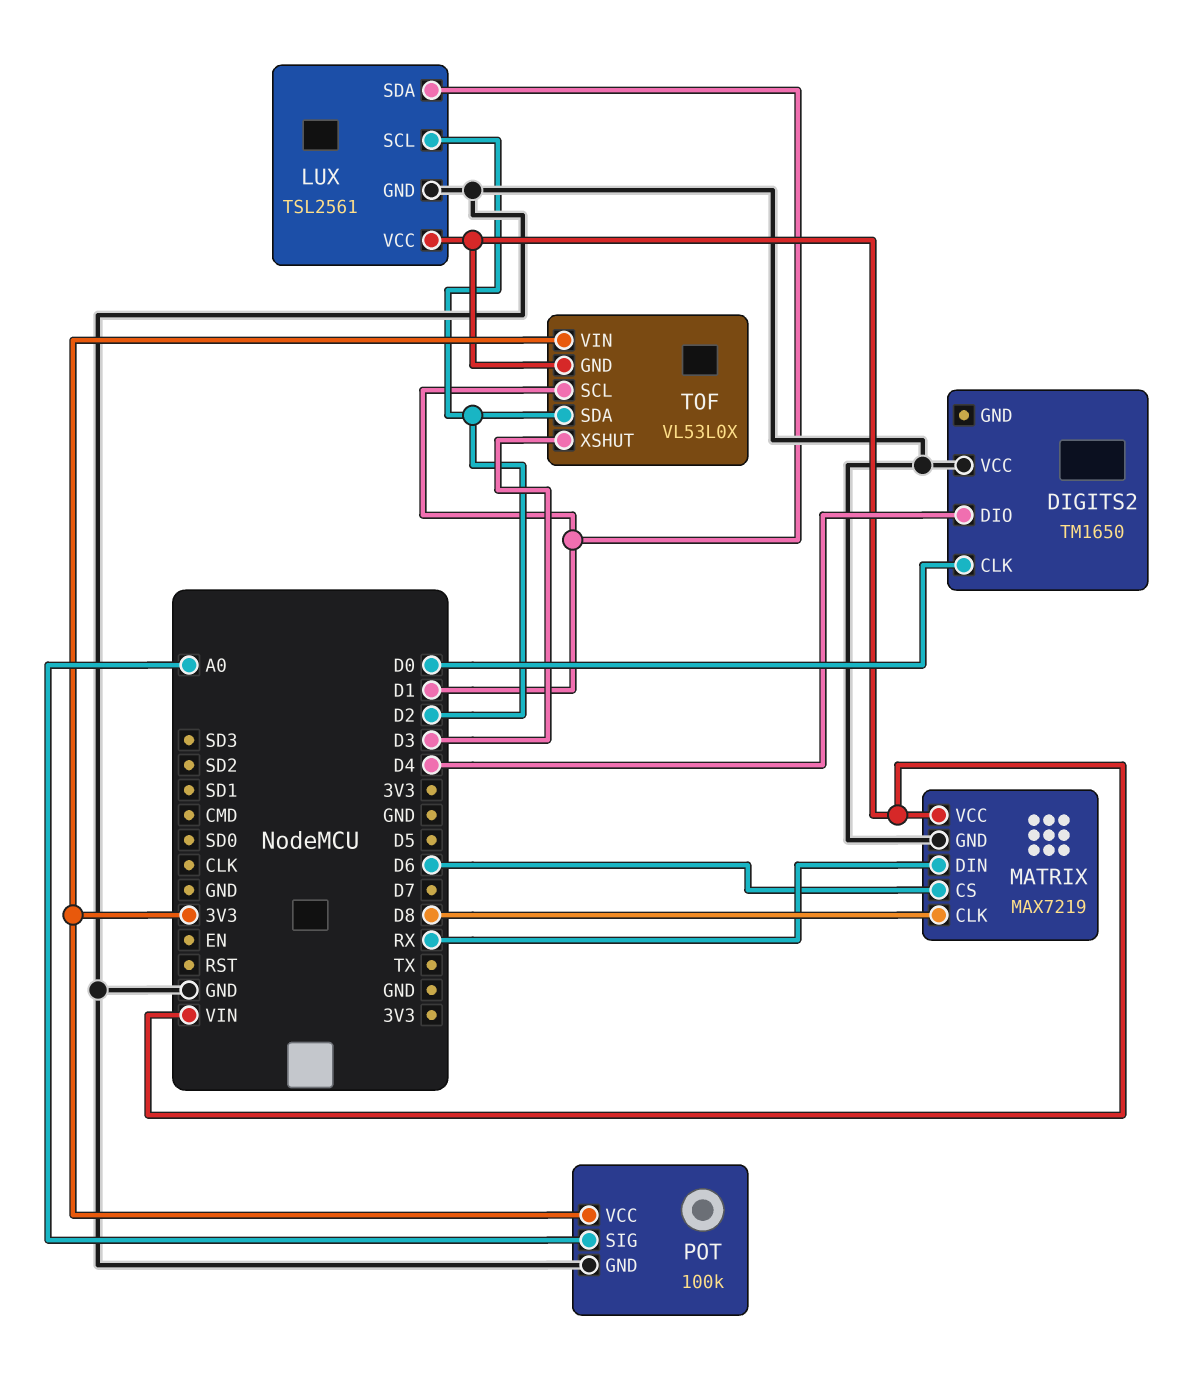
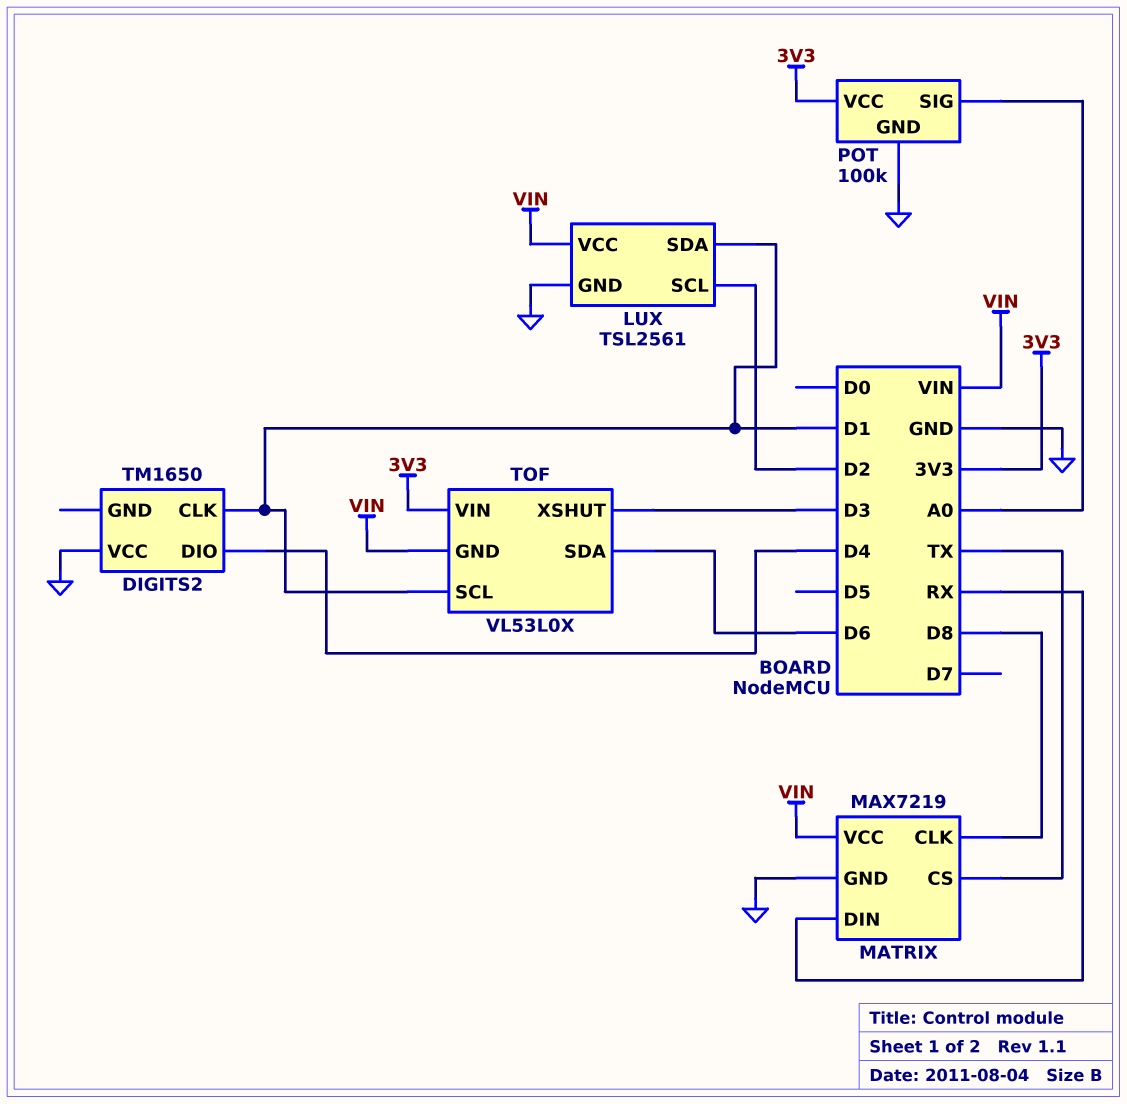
DIGITS2 pin CLK: D0 -> D1
MATRIX pin CS: D6 -> TX
TOF pin SDA: D2 -> D6

